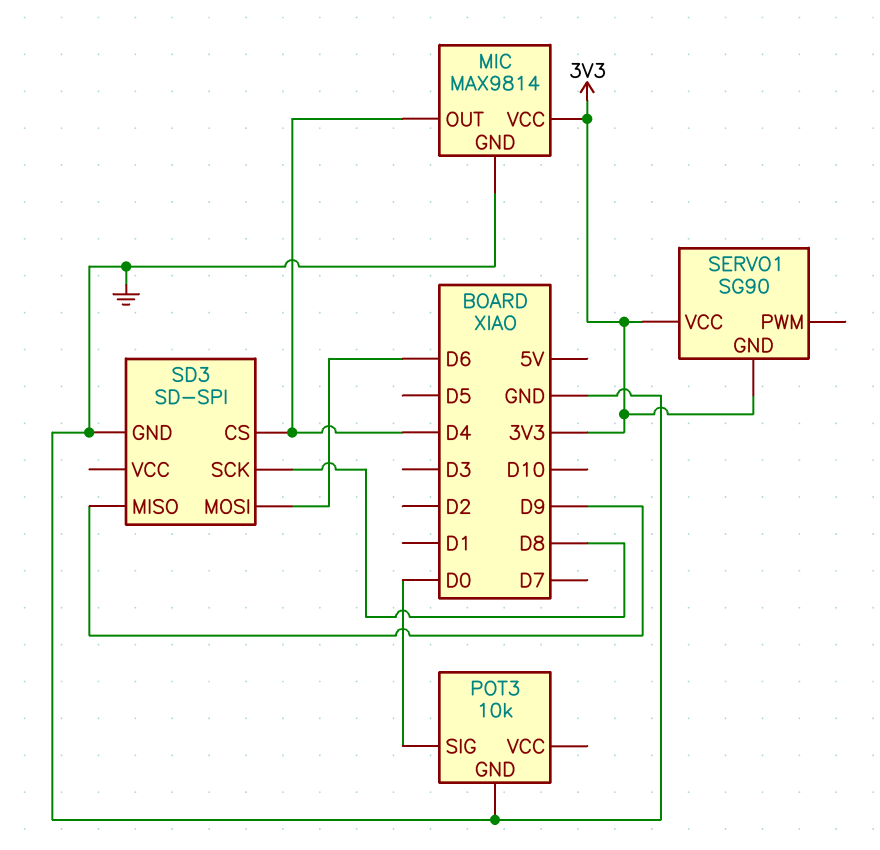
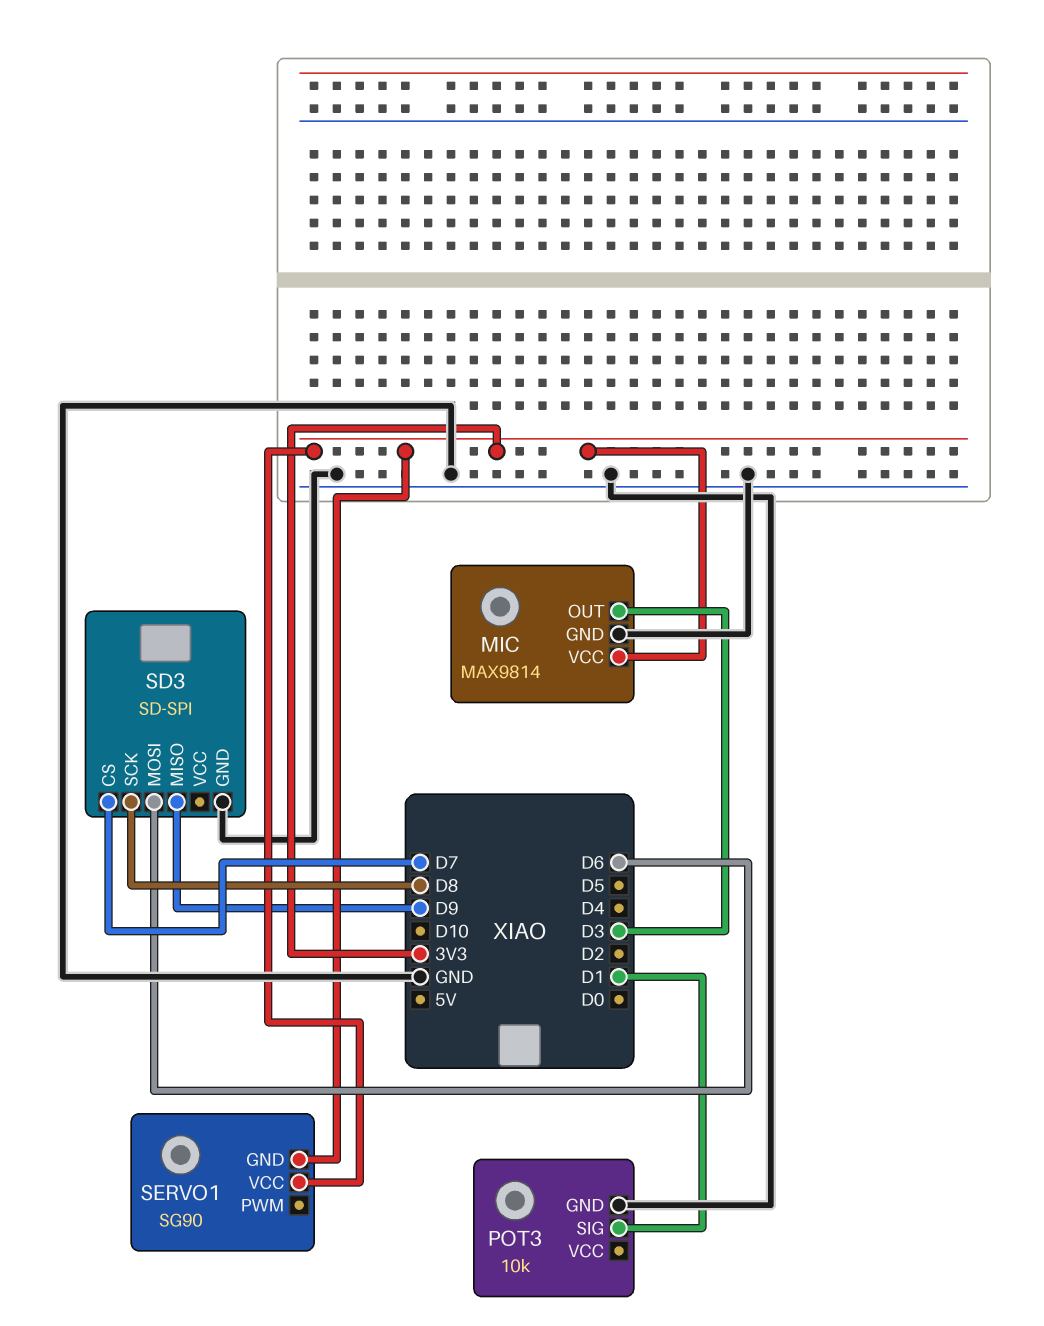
MIC pin OUT: D4 -> D3
POT3 pin SIG: D0 -> D1
SD3 pin CS: D4 -> D7

